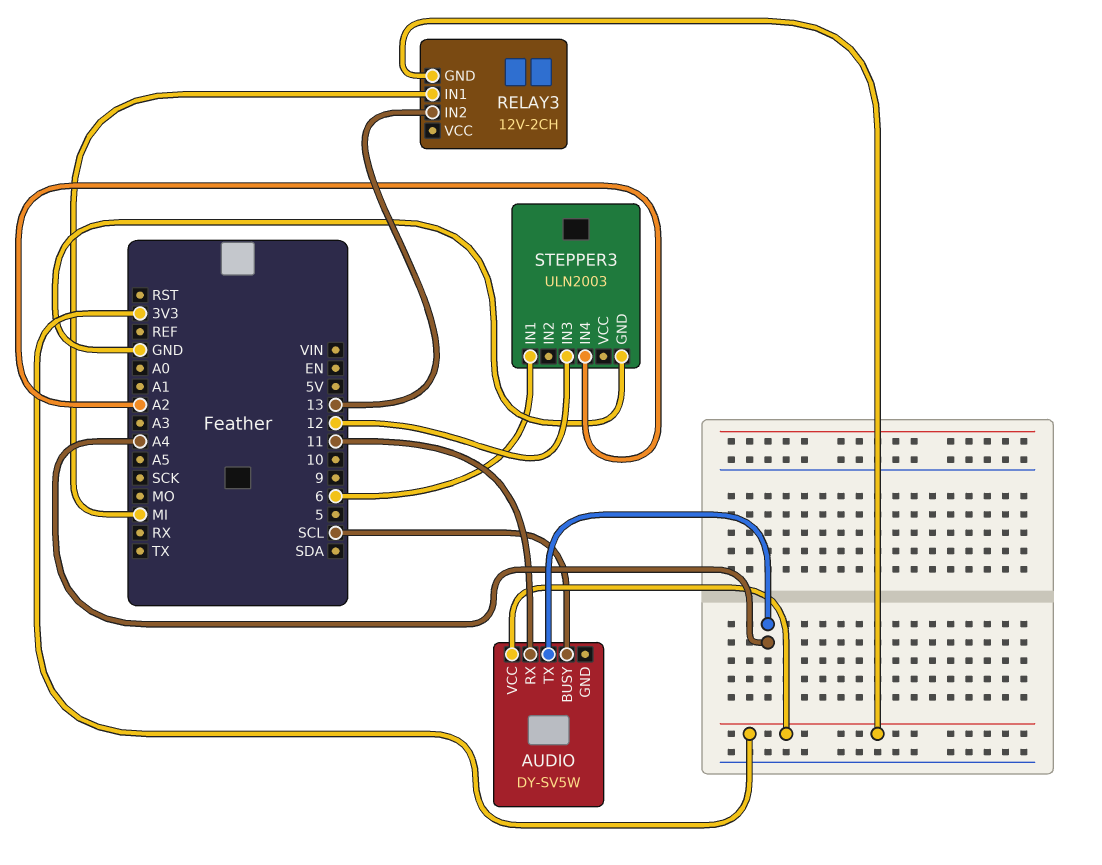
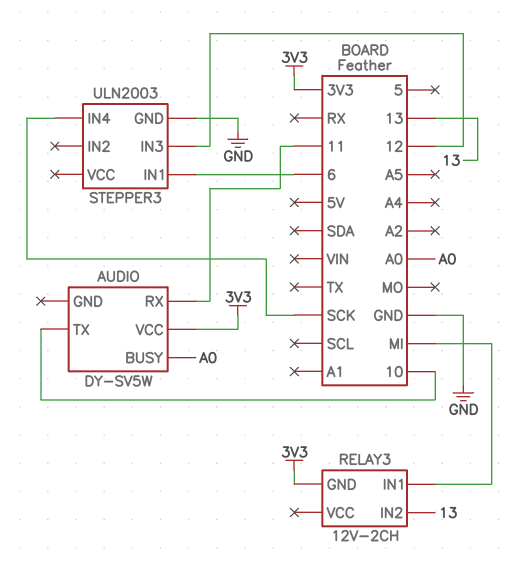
AUDIO pin BUSY: SCL -> A0
AUDIO pin TX: A4 -> 10
STEPPER3 pin IN4: A2 -> SCK

